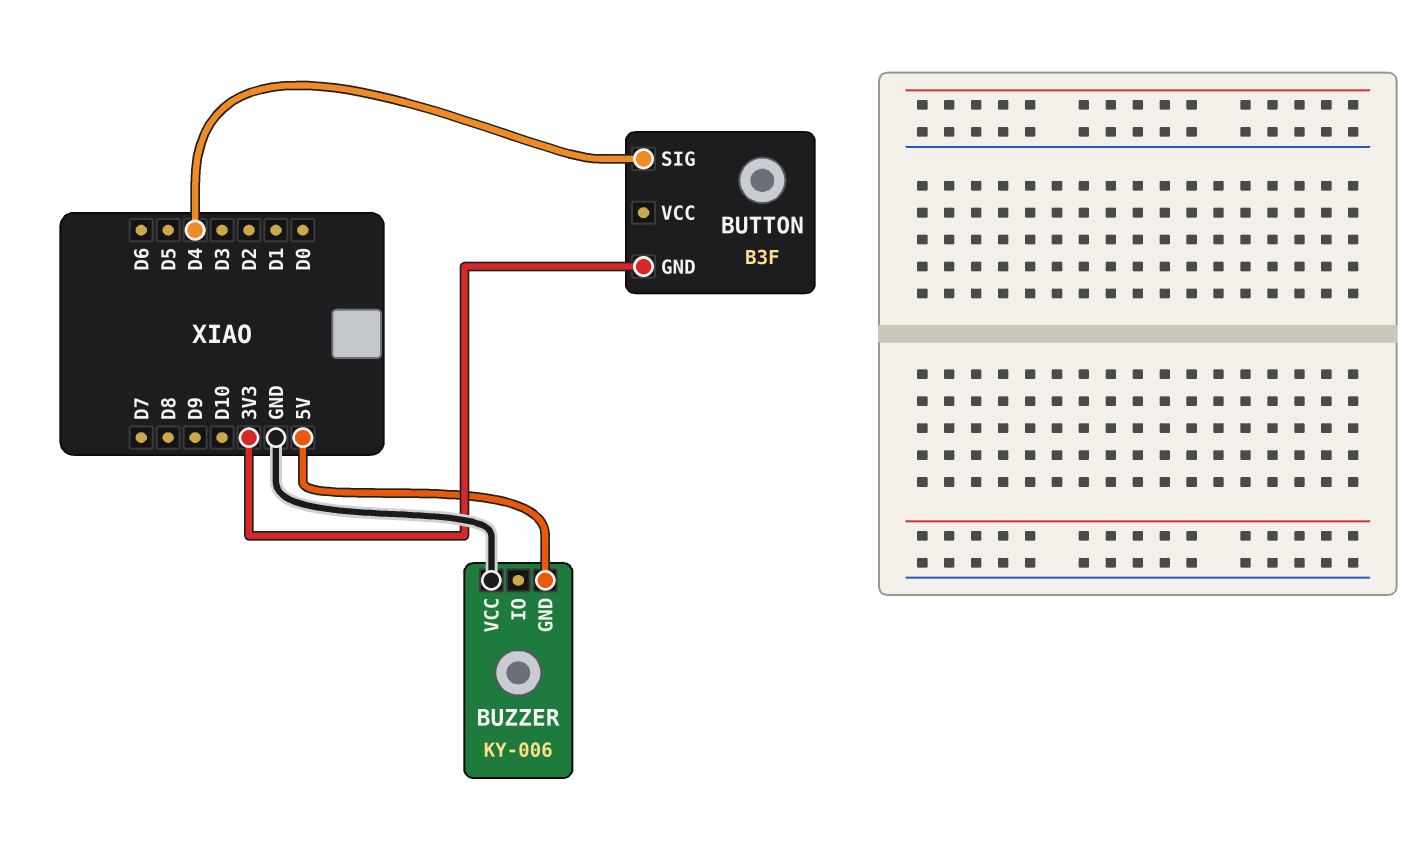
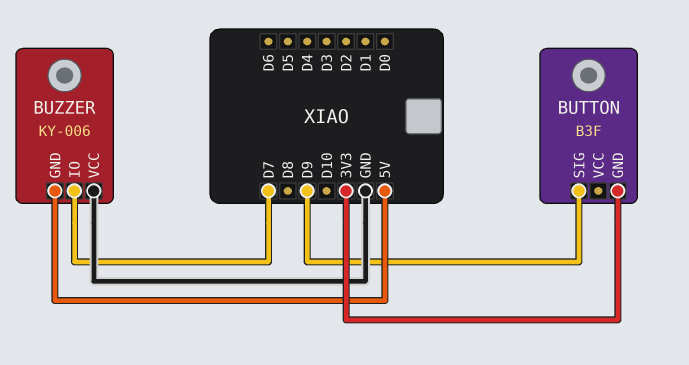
BUTTON pin SIG: D4 -> D9
BUZZER pin IO: none -> D7

